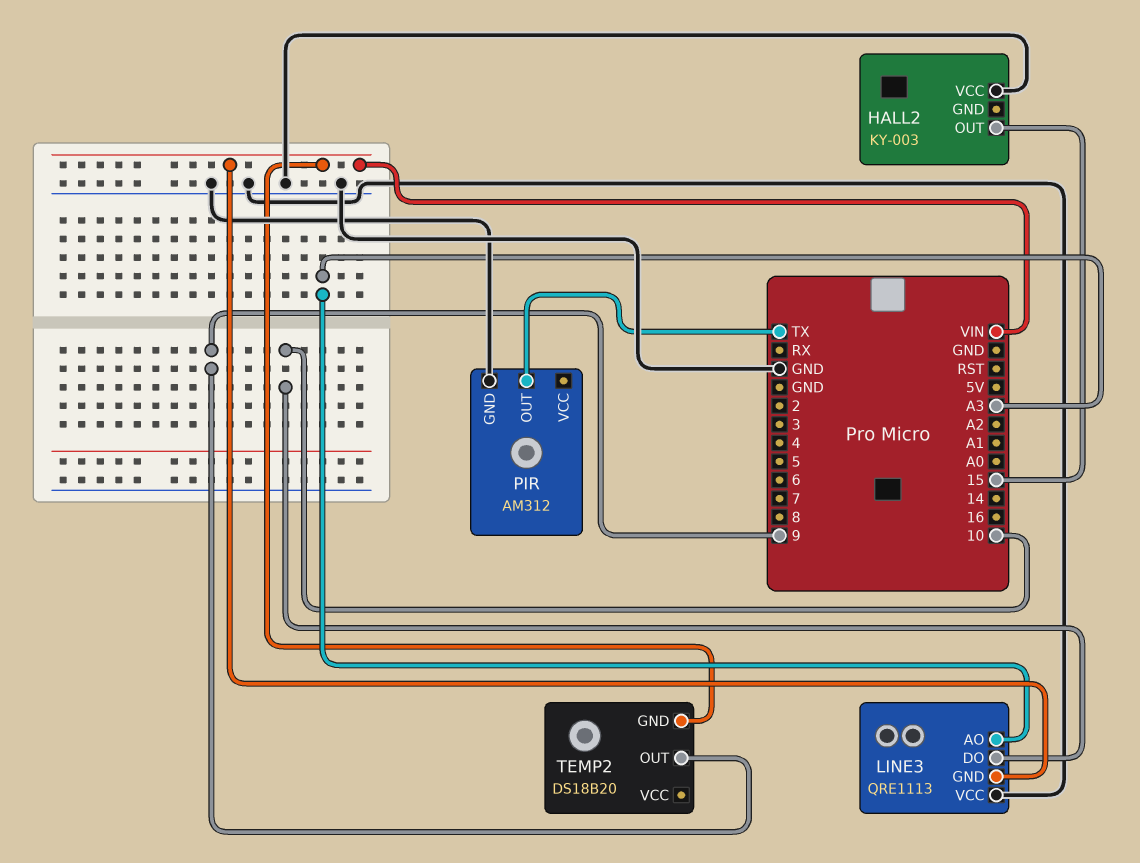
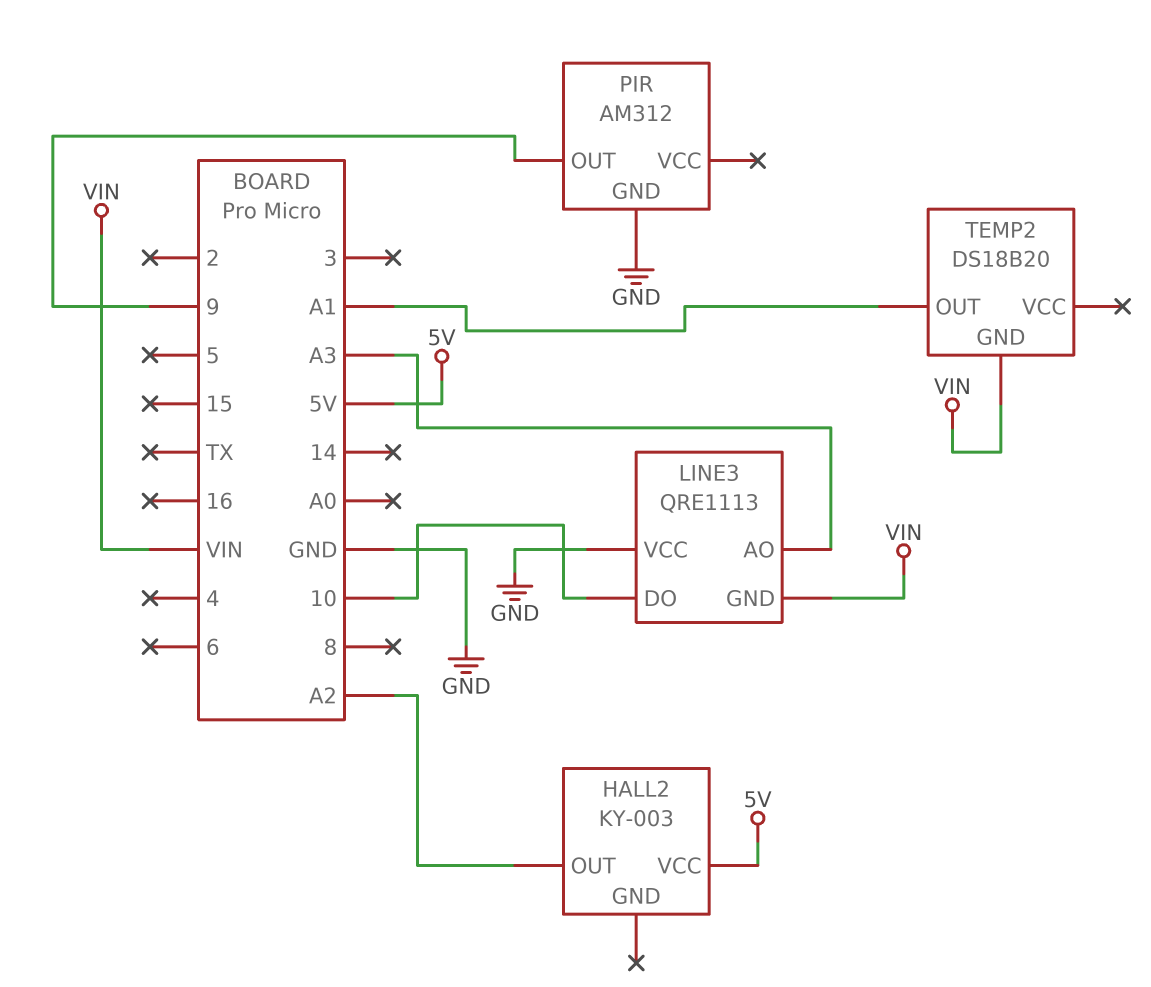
HALL2 pin OUT: 15 -> A2
HALL2 pin VCC: GND -> 5V
PIR pin OUT: TX -> 9
TEMP2 pin OUT: 9 -> A1

